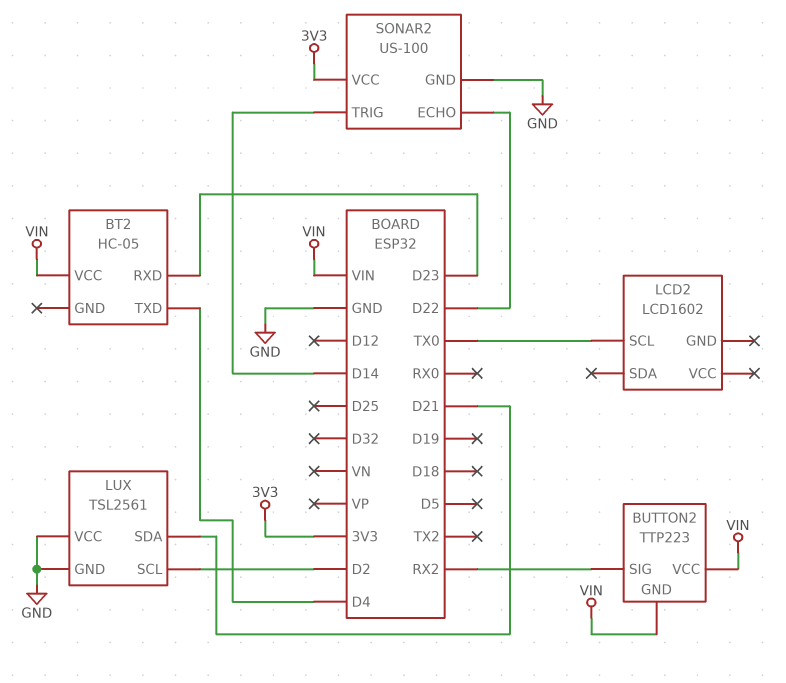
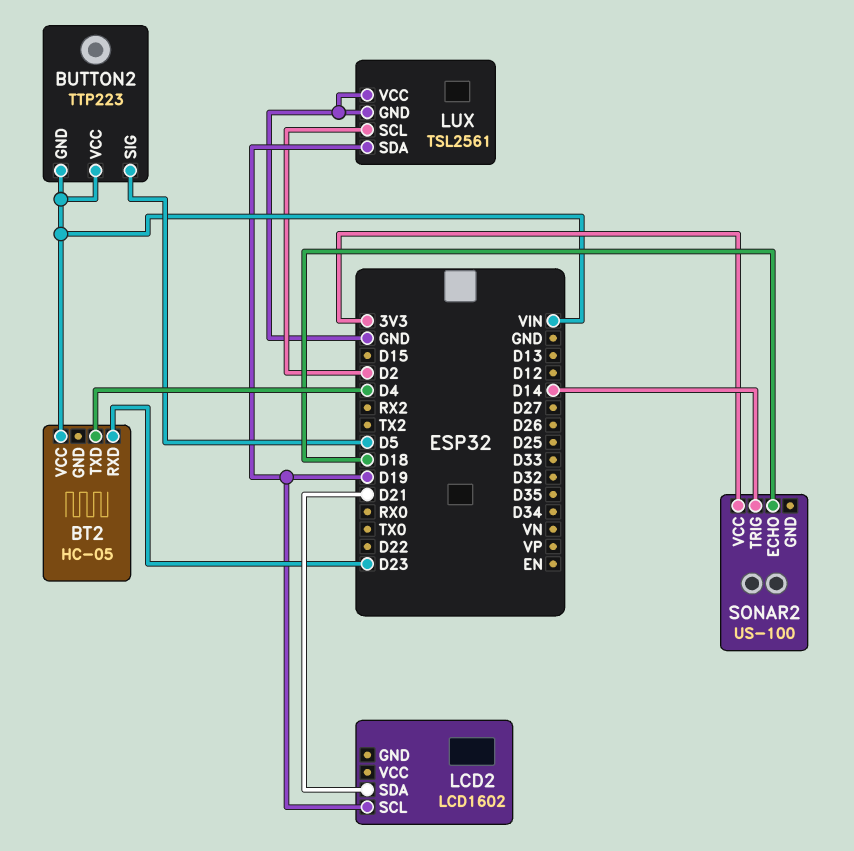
BUTTON2 pin SIG: RX2 -> D5
LCD2 pin SCL: TX0 -> D19
LCD2 pin SDA: none -> D21
LUX pin SDA: D21 -> D19
SONAR2 pin ECHO: D22 -> D18
SONAR2 pin GND: GND -> none

